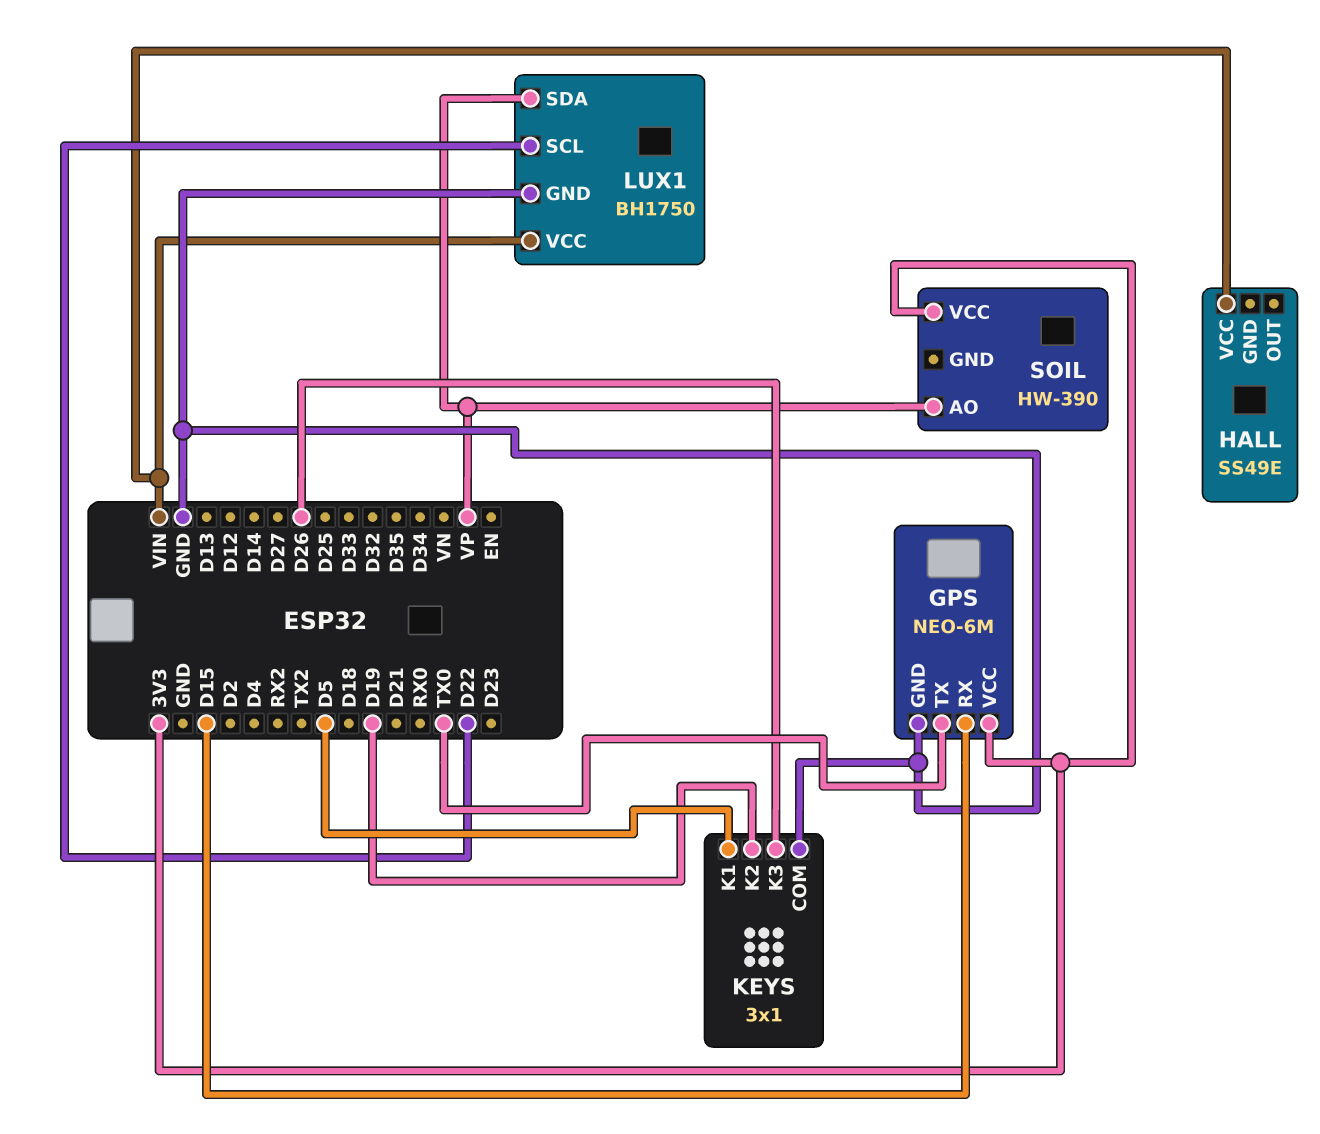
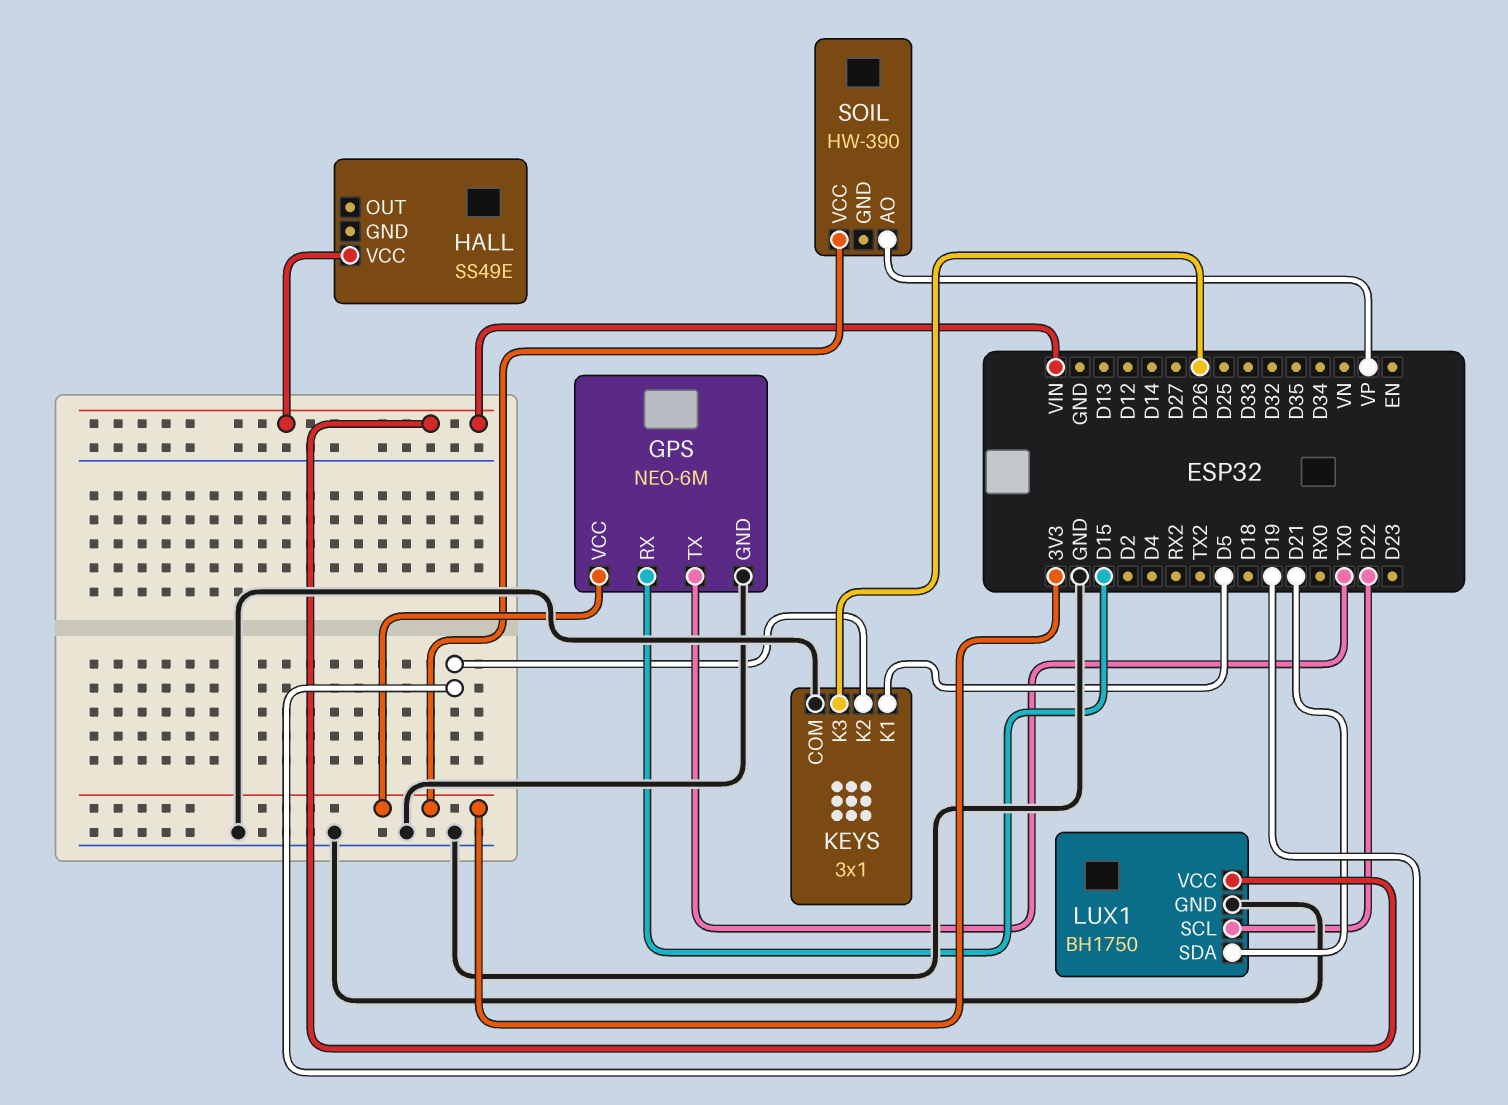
LUX1 pin SDA: VP -> D21

